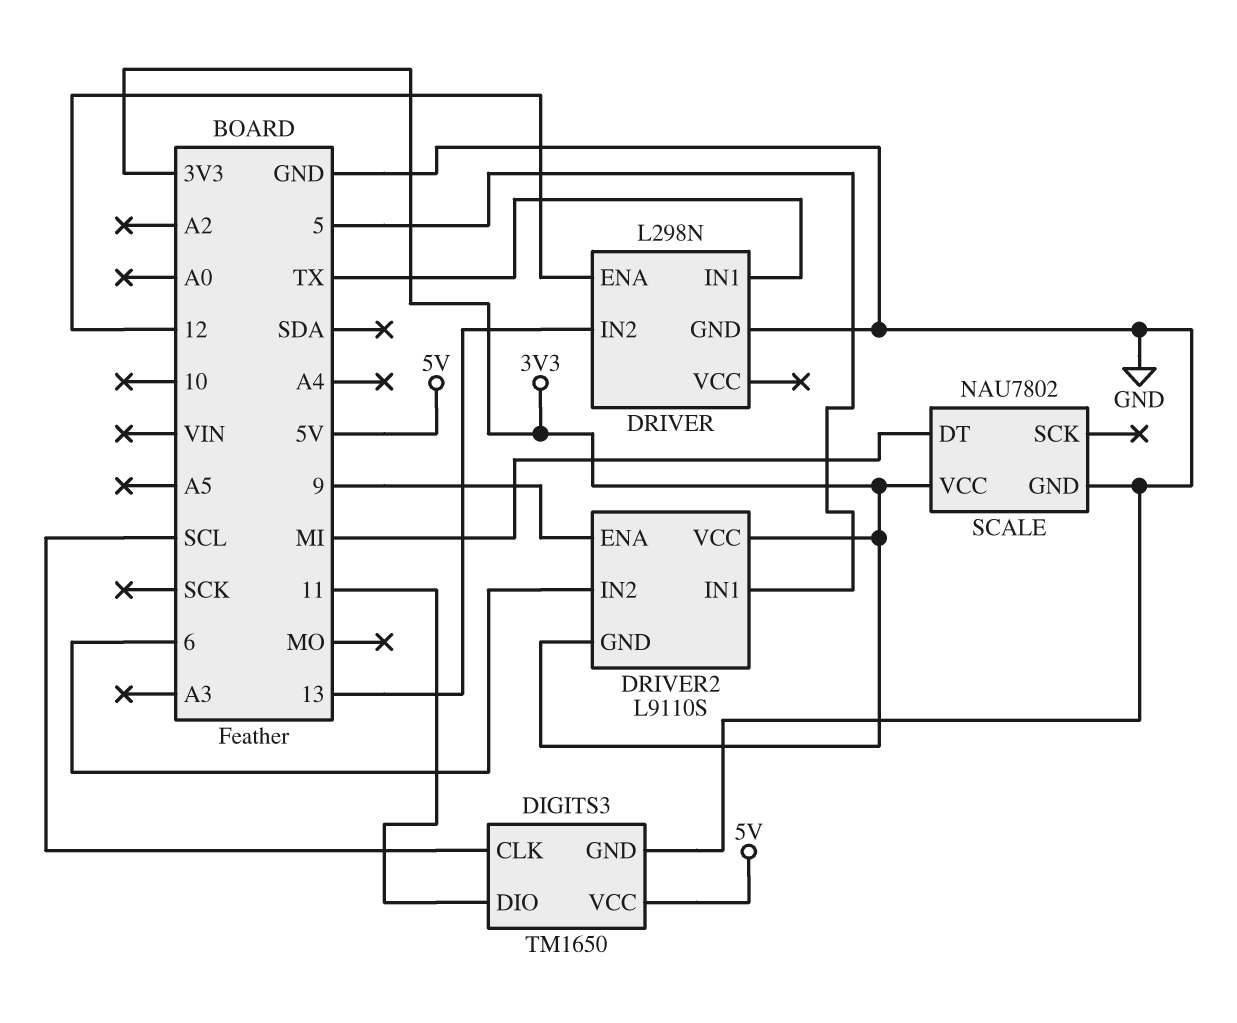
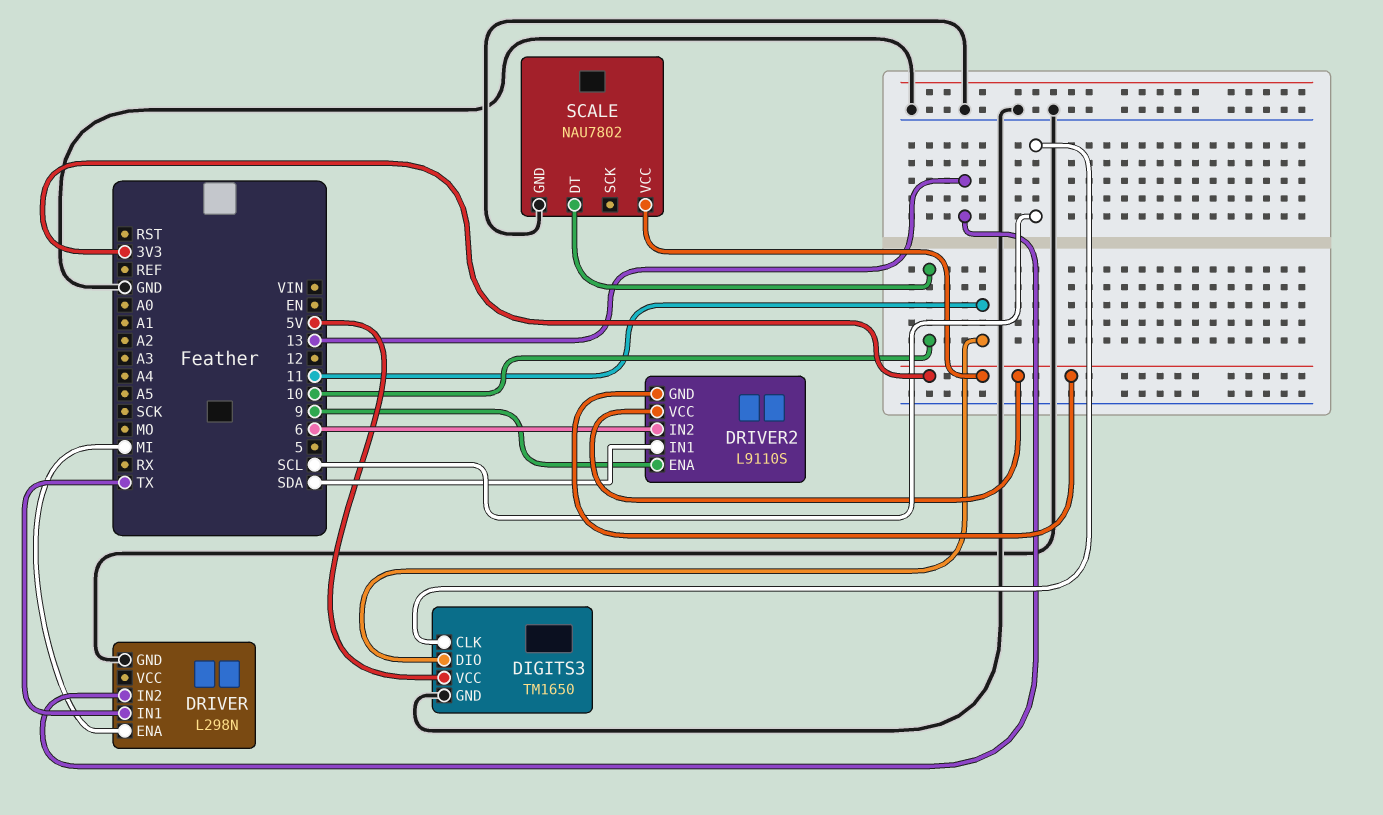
DRIVER pin ENA: 12 -> MI
DRIVER2 pin IN1: 5 -> SDA
SCALE pin DT: MI -> 10

